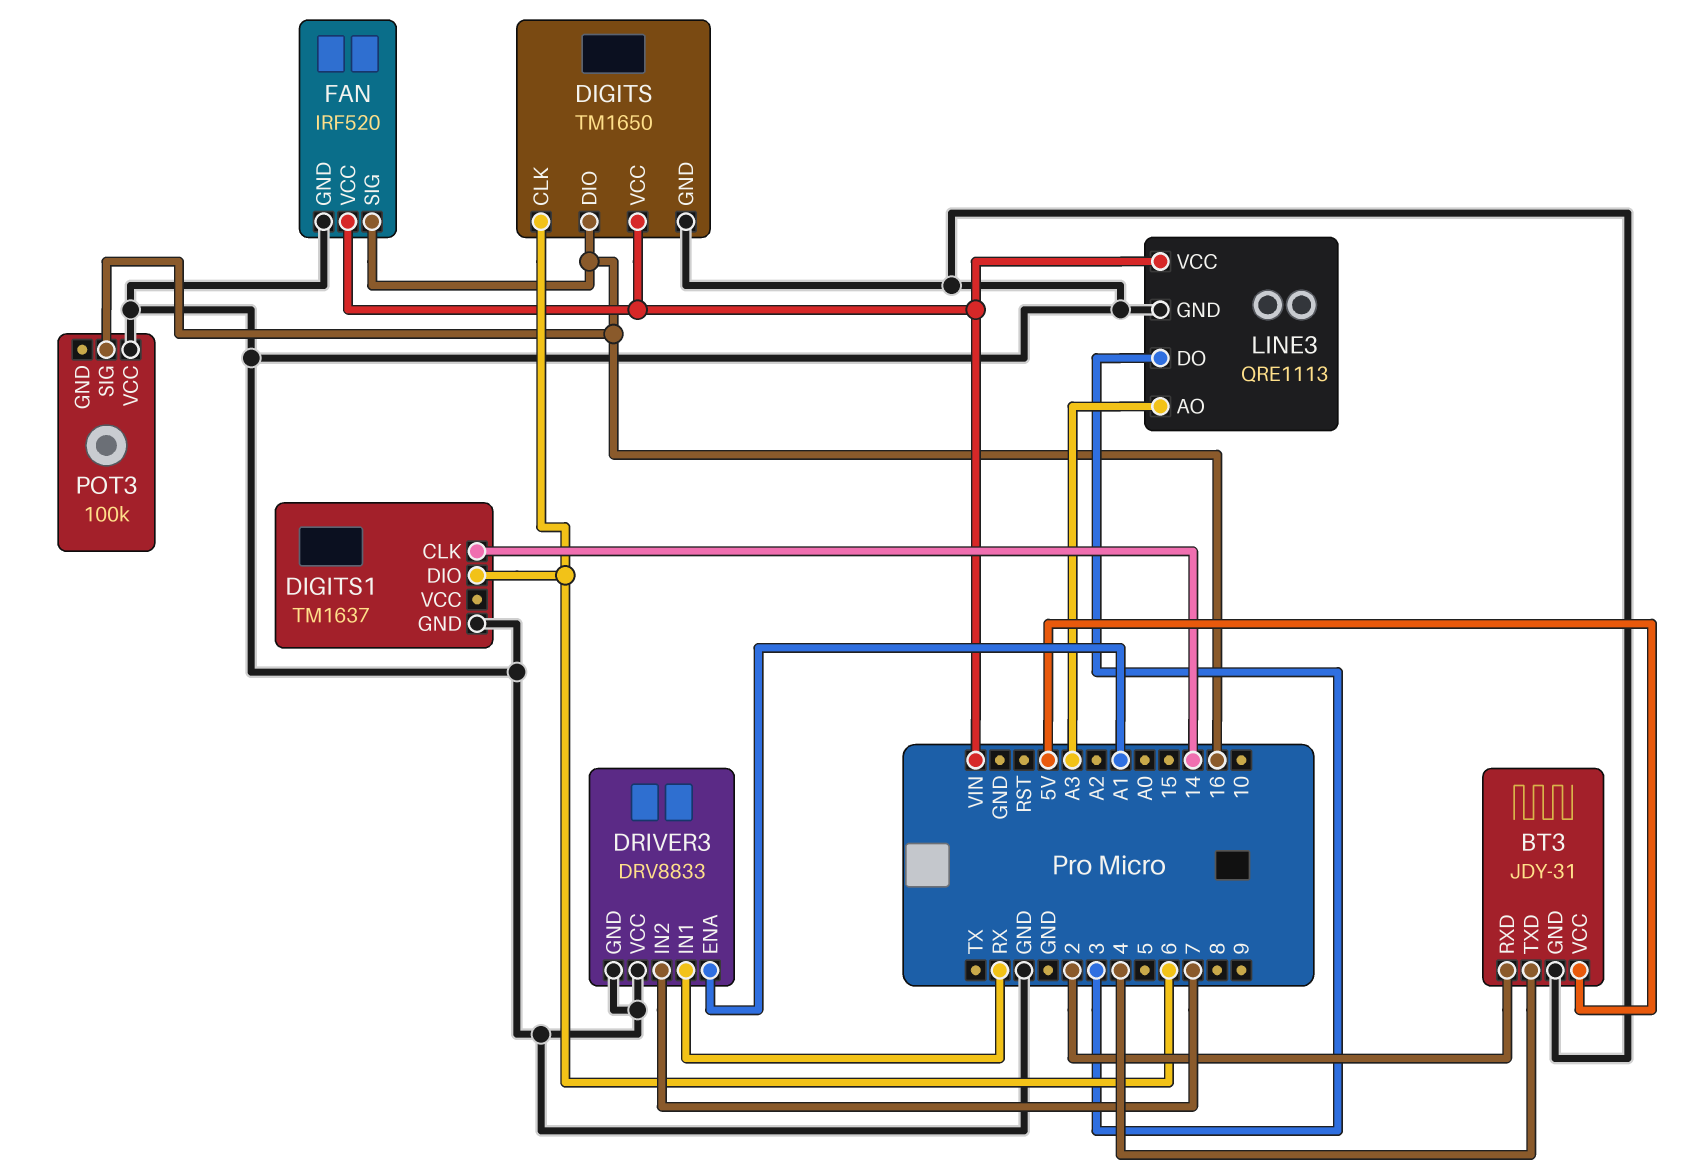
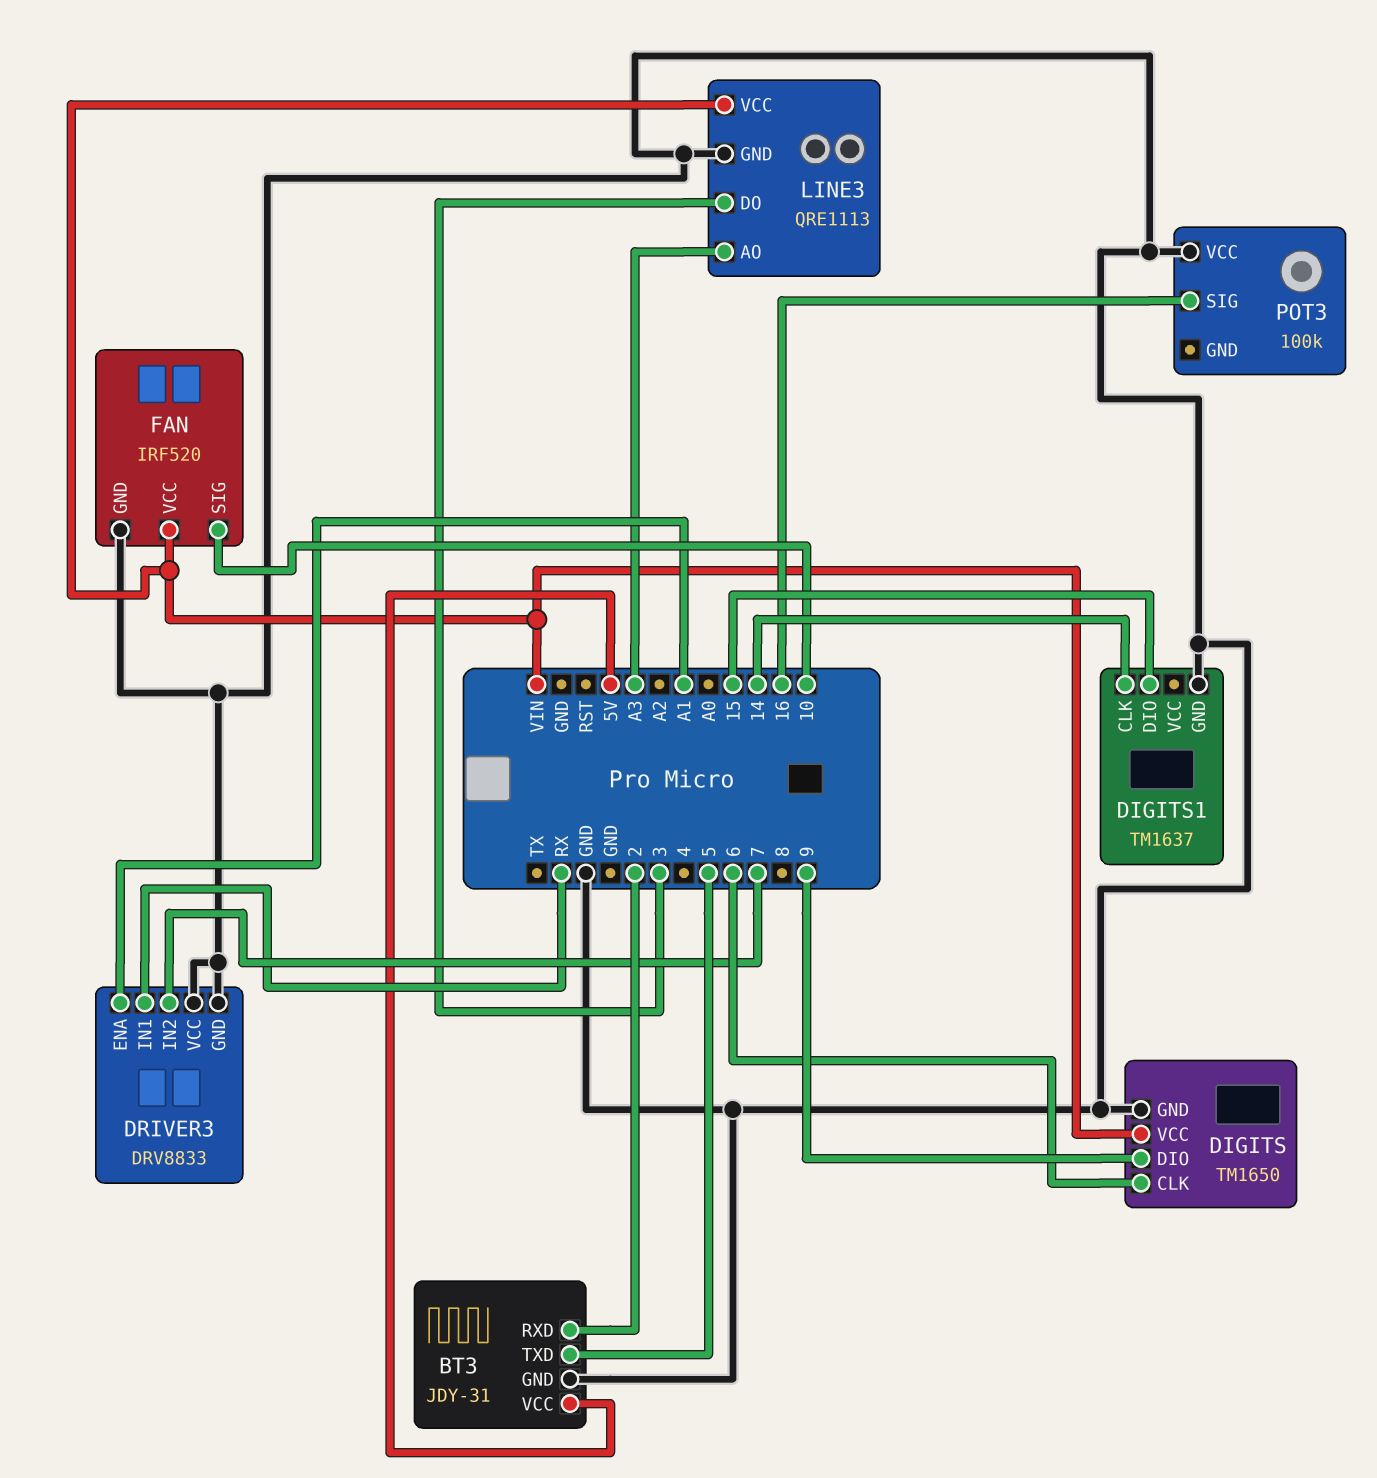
BT3 pin TXD: 4 -> 5
DIGITS pin DIO: 16 -> 9
DIGITS1 pin DIO: 6 -> 15
FAN pin SIG: 16 -> 10

